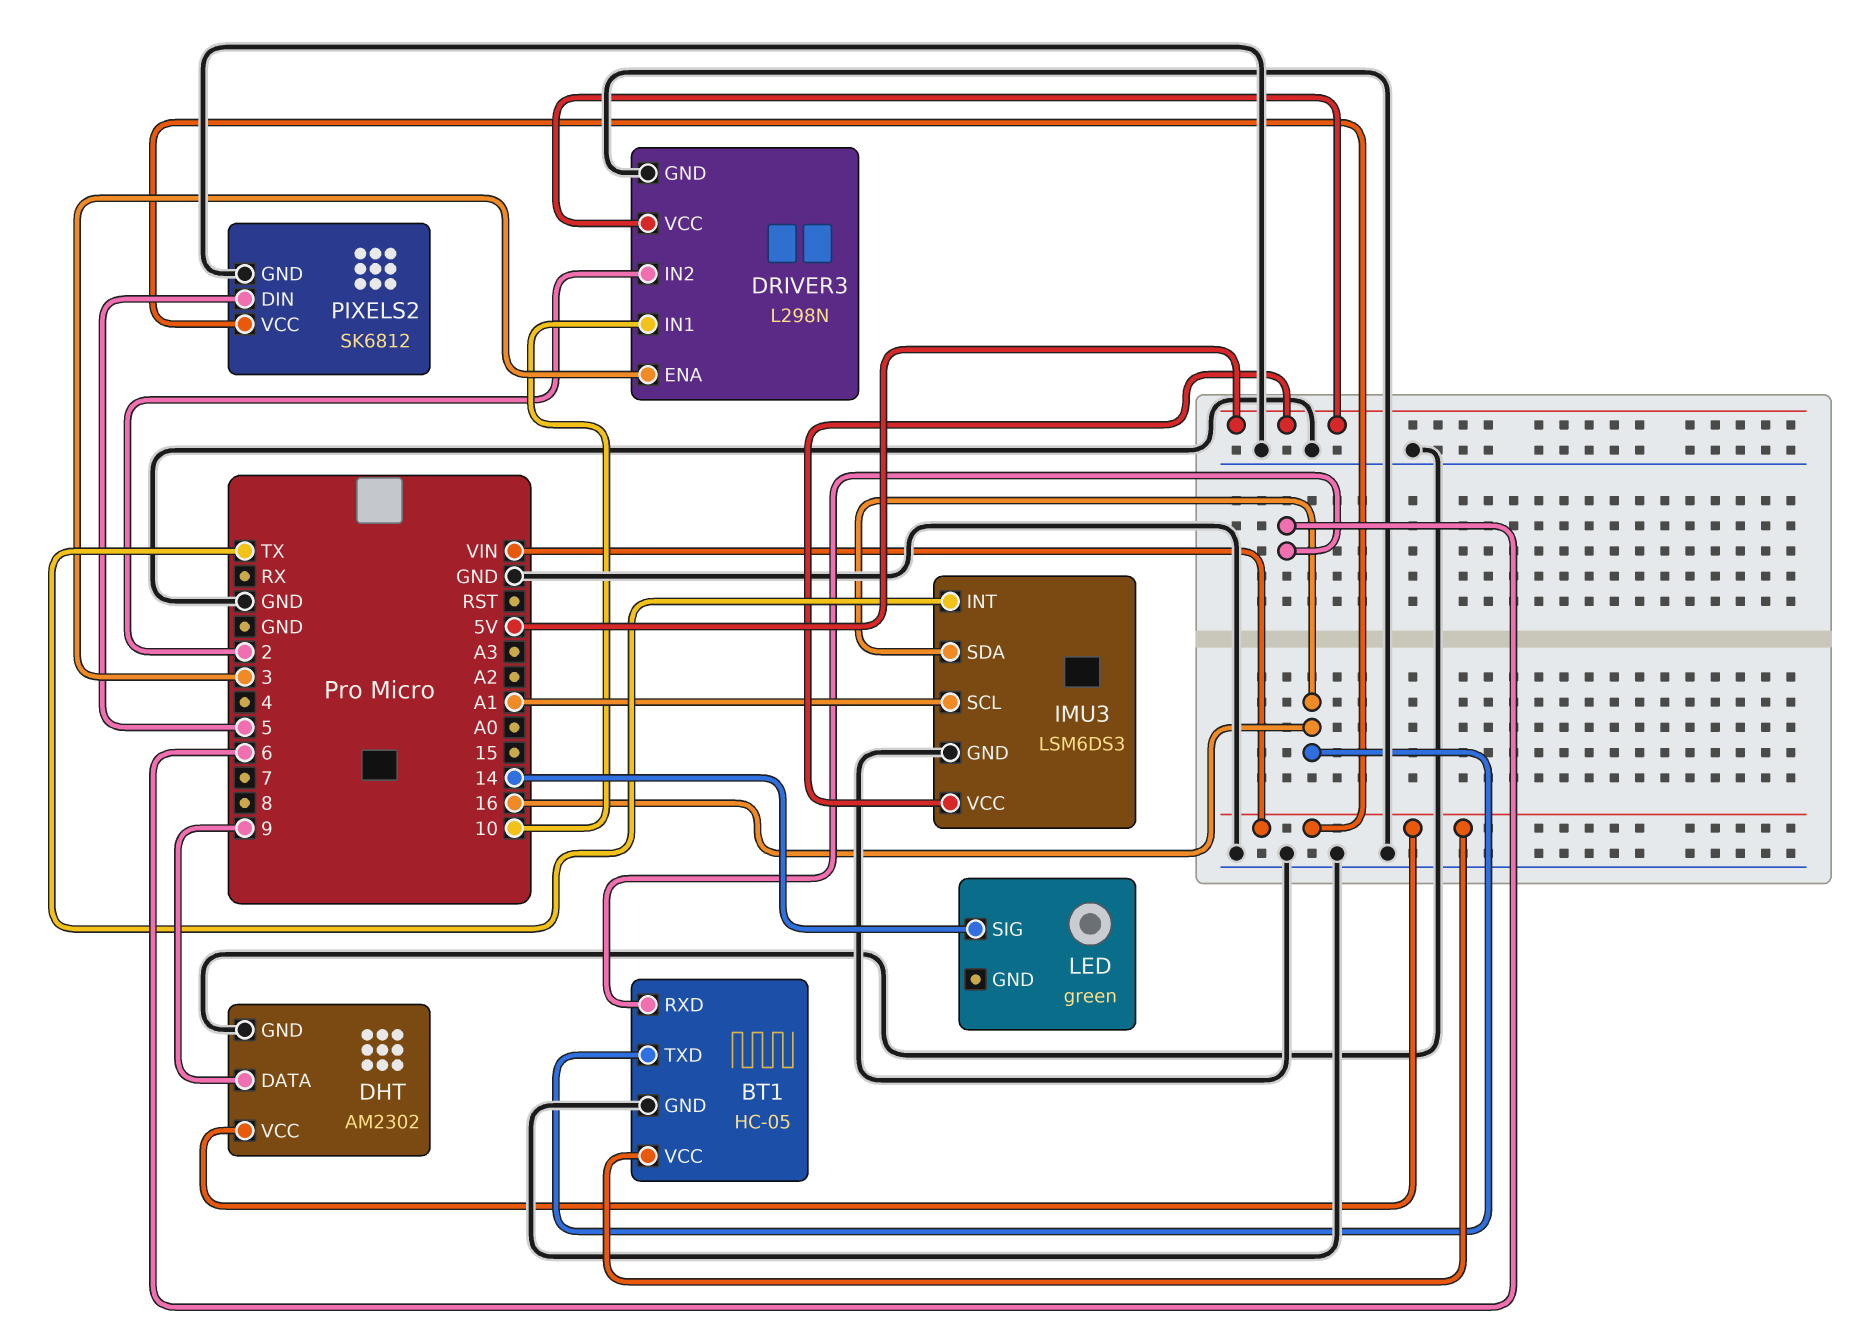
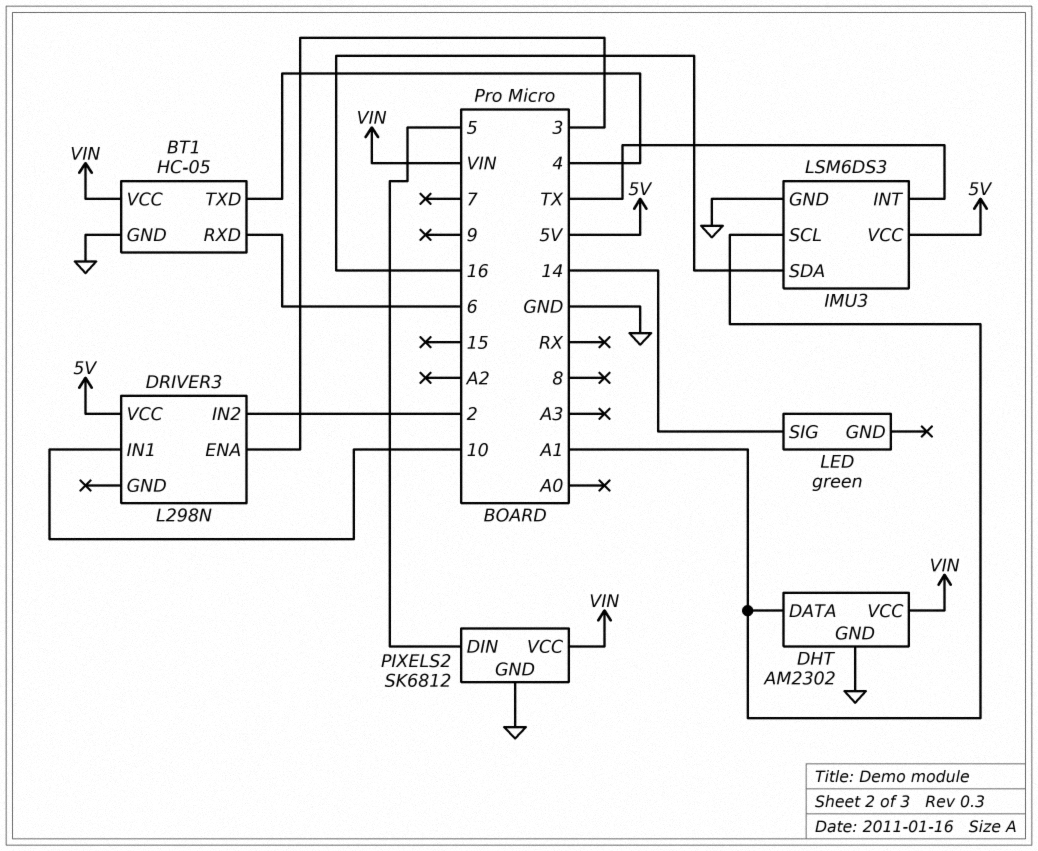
BT1 pin TXD: 16 -> 4
DHT pin DATA: 9 -> A1
DRIVER3 pin GND: GND -> none

